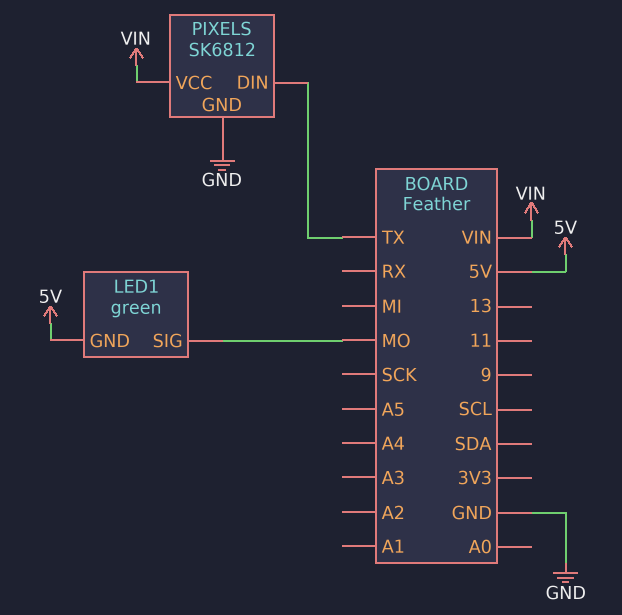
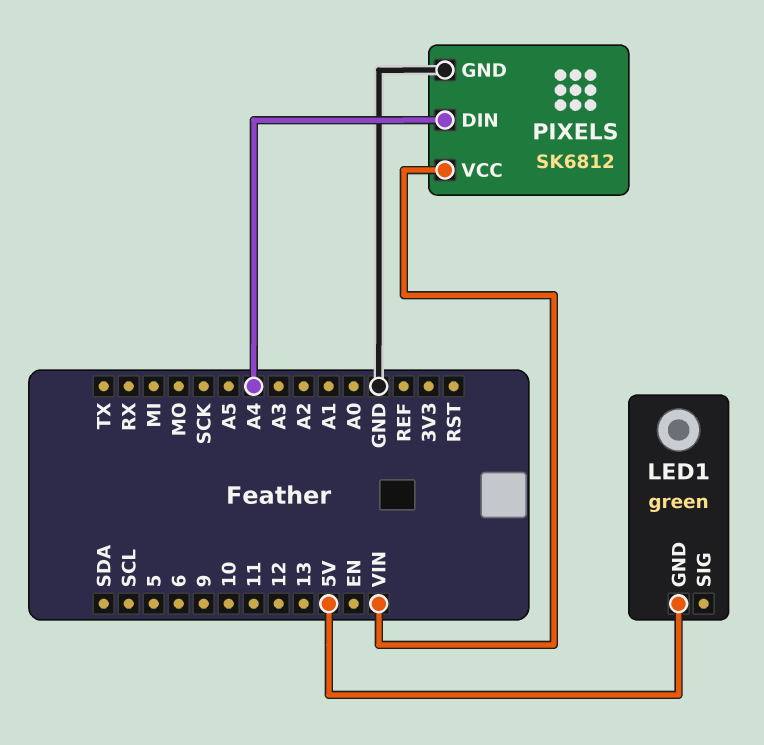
LED1 pin SIG: MO -> none
PIXELS pin DIN: TX -> A4

